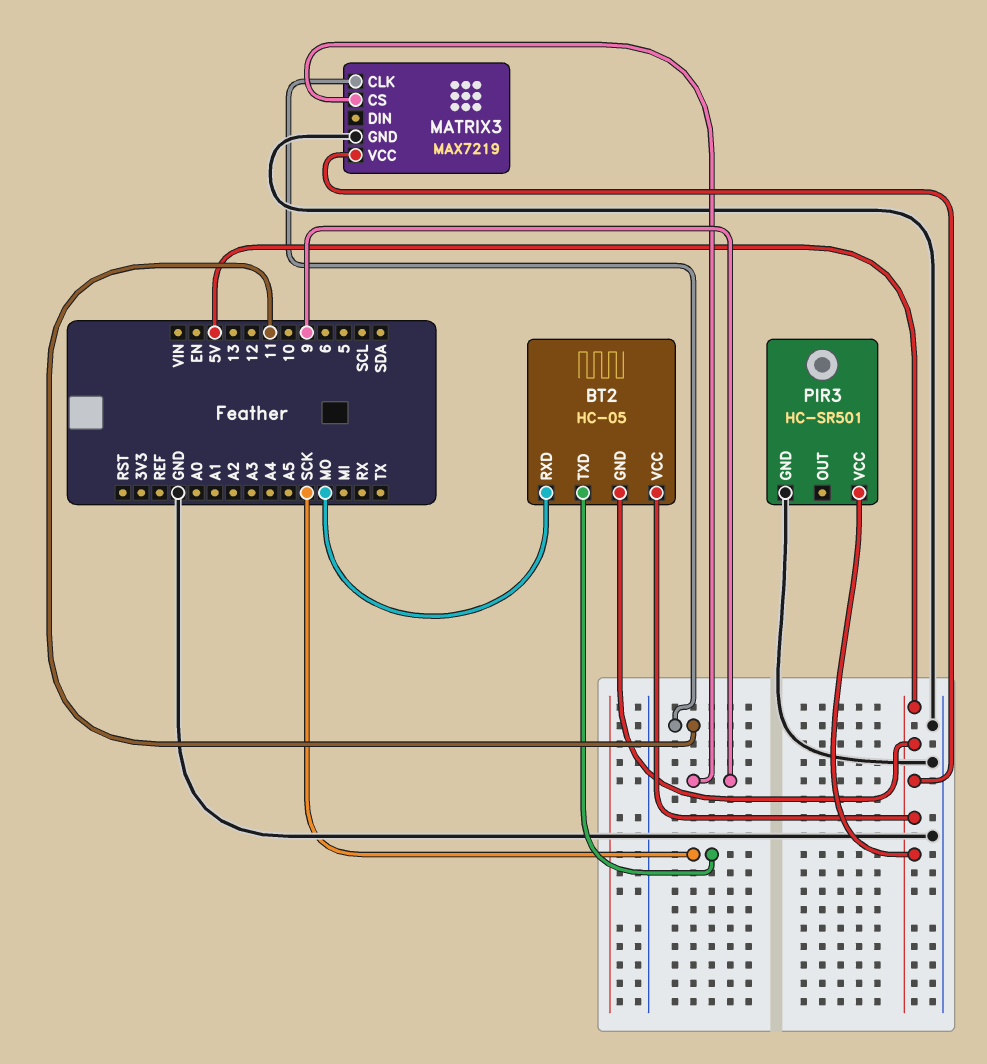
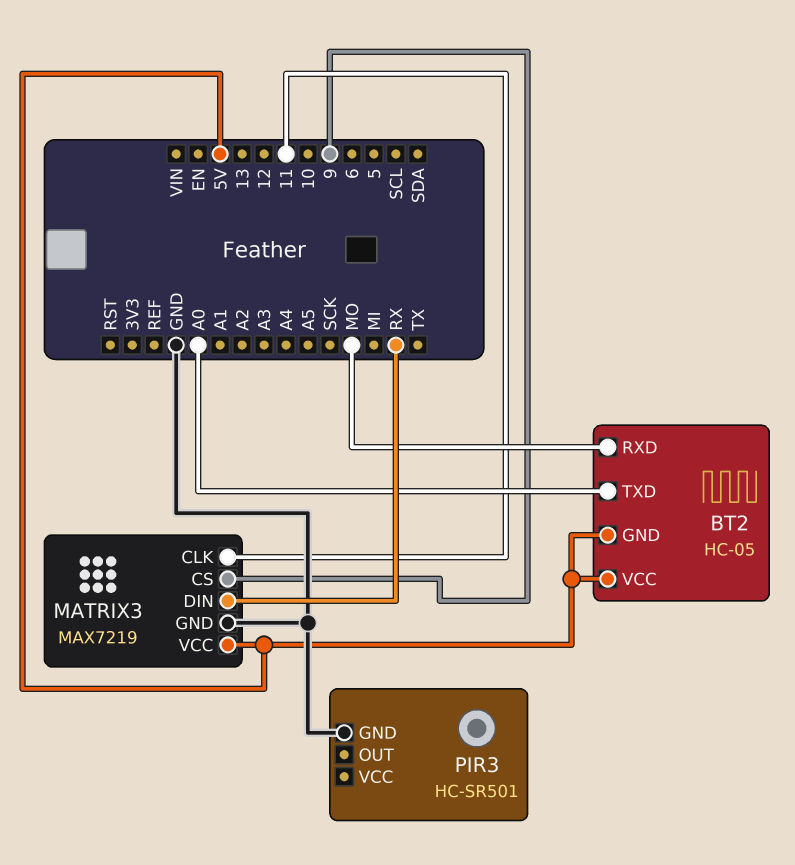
BT2 pin TXD: SCK -> A0
MATRIX3 pin DIN: none -> RX
PIR3 pin VCC: 5V -> none

